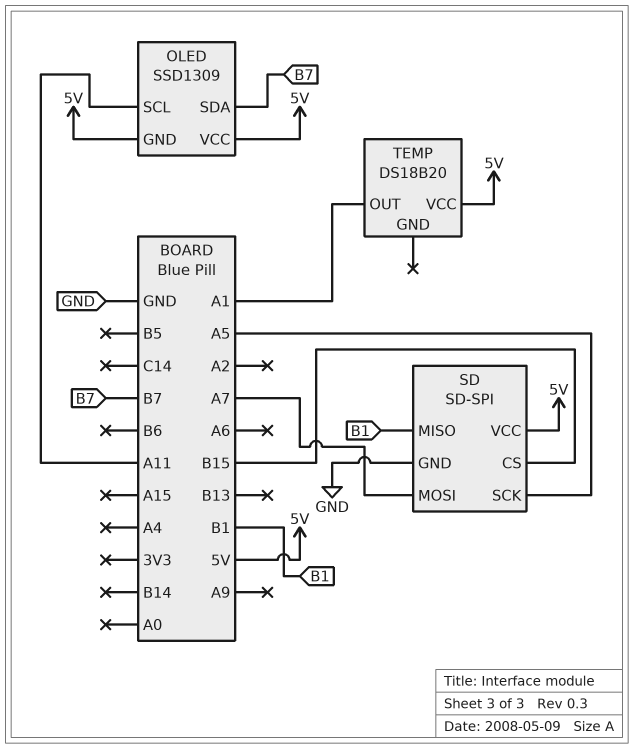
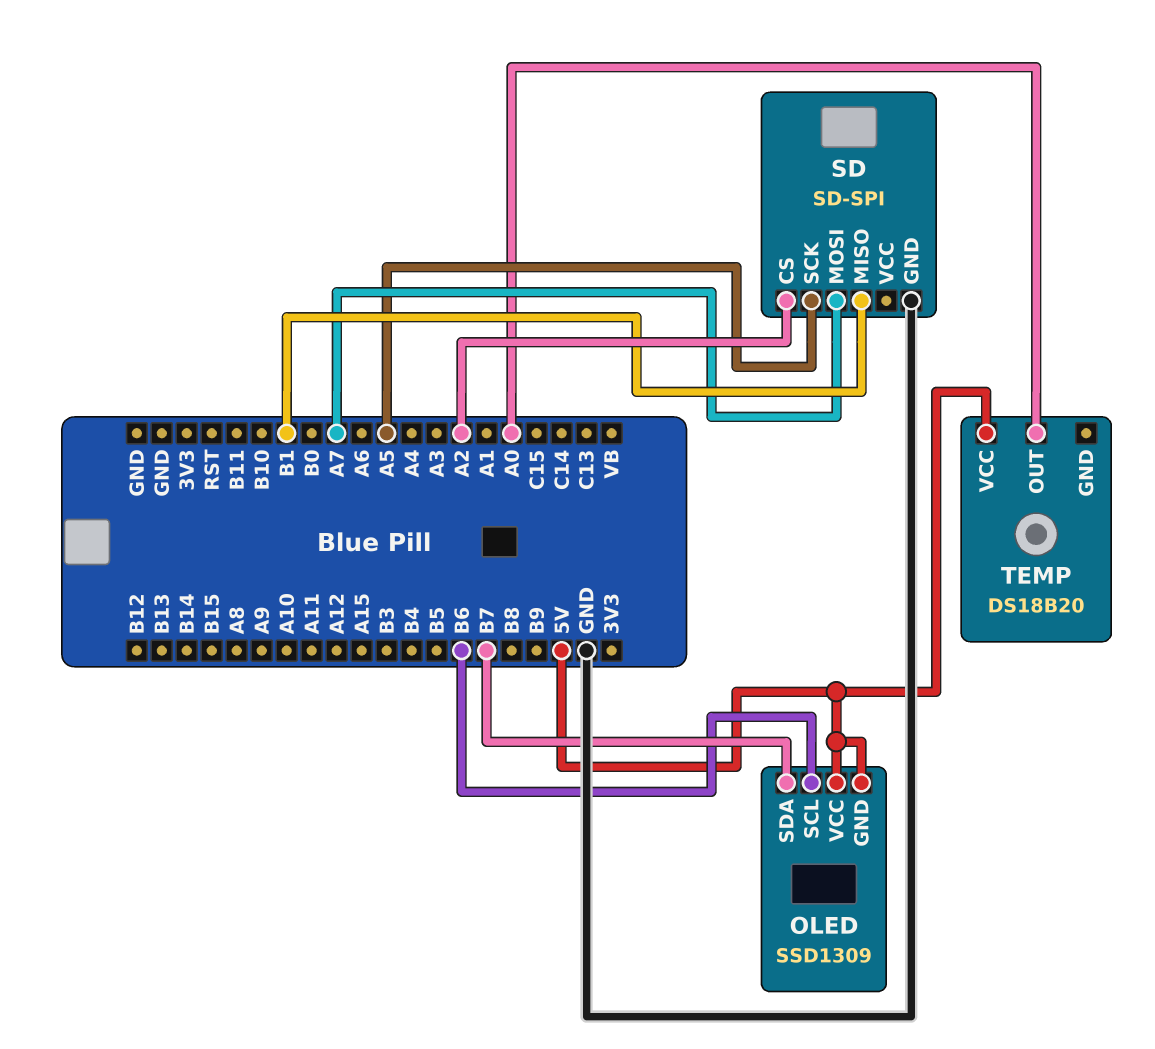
OLED pin SCL: A11 -> B6
SD pin CS: B15 -> A2
SD pin VCC: 5V -> none
TEMP pin OUT: A1 -> A0

